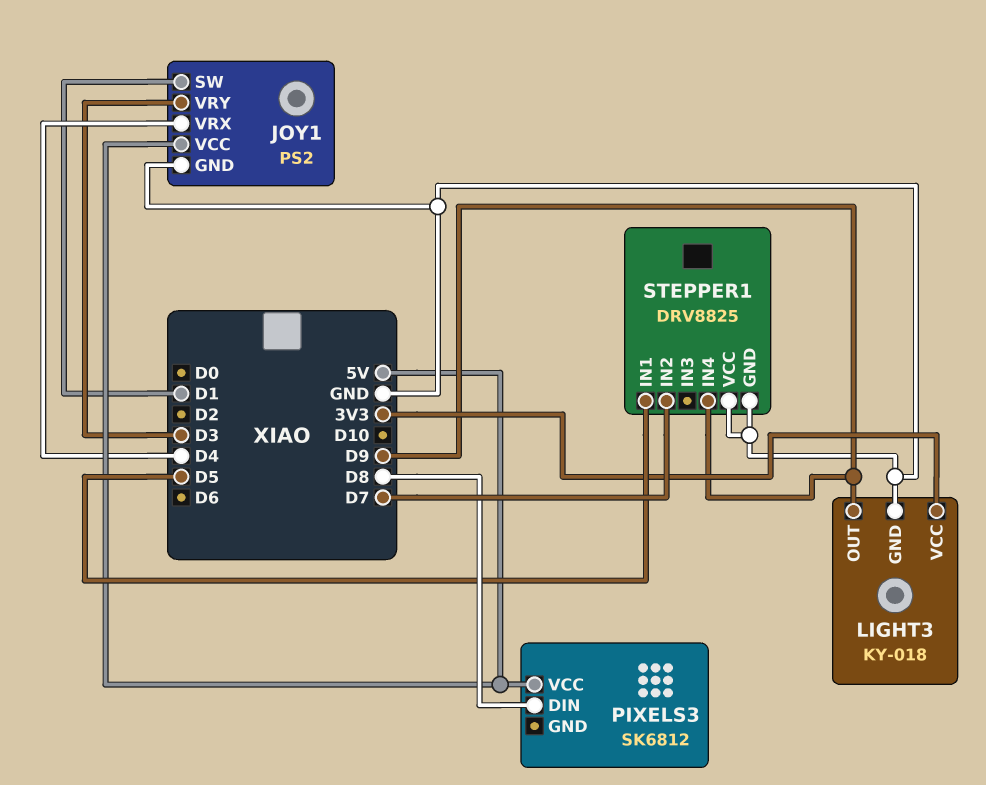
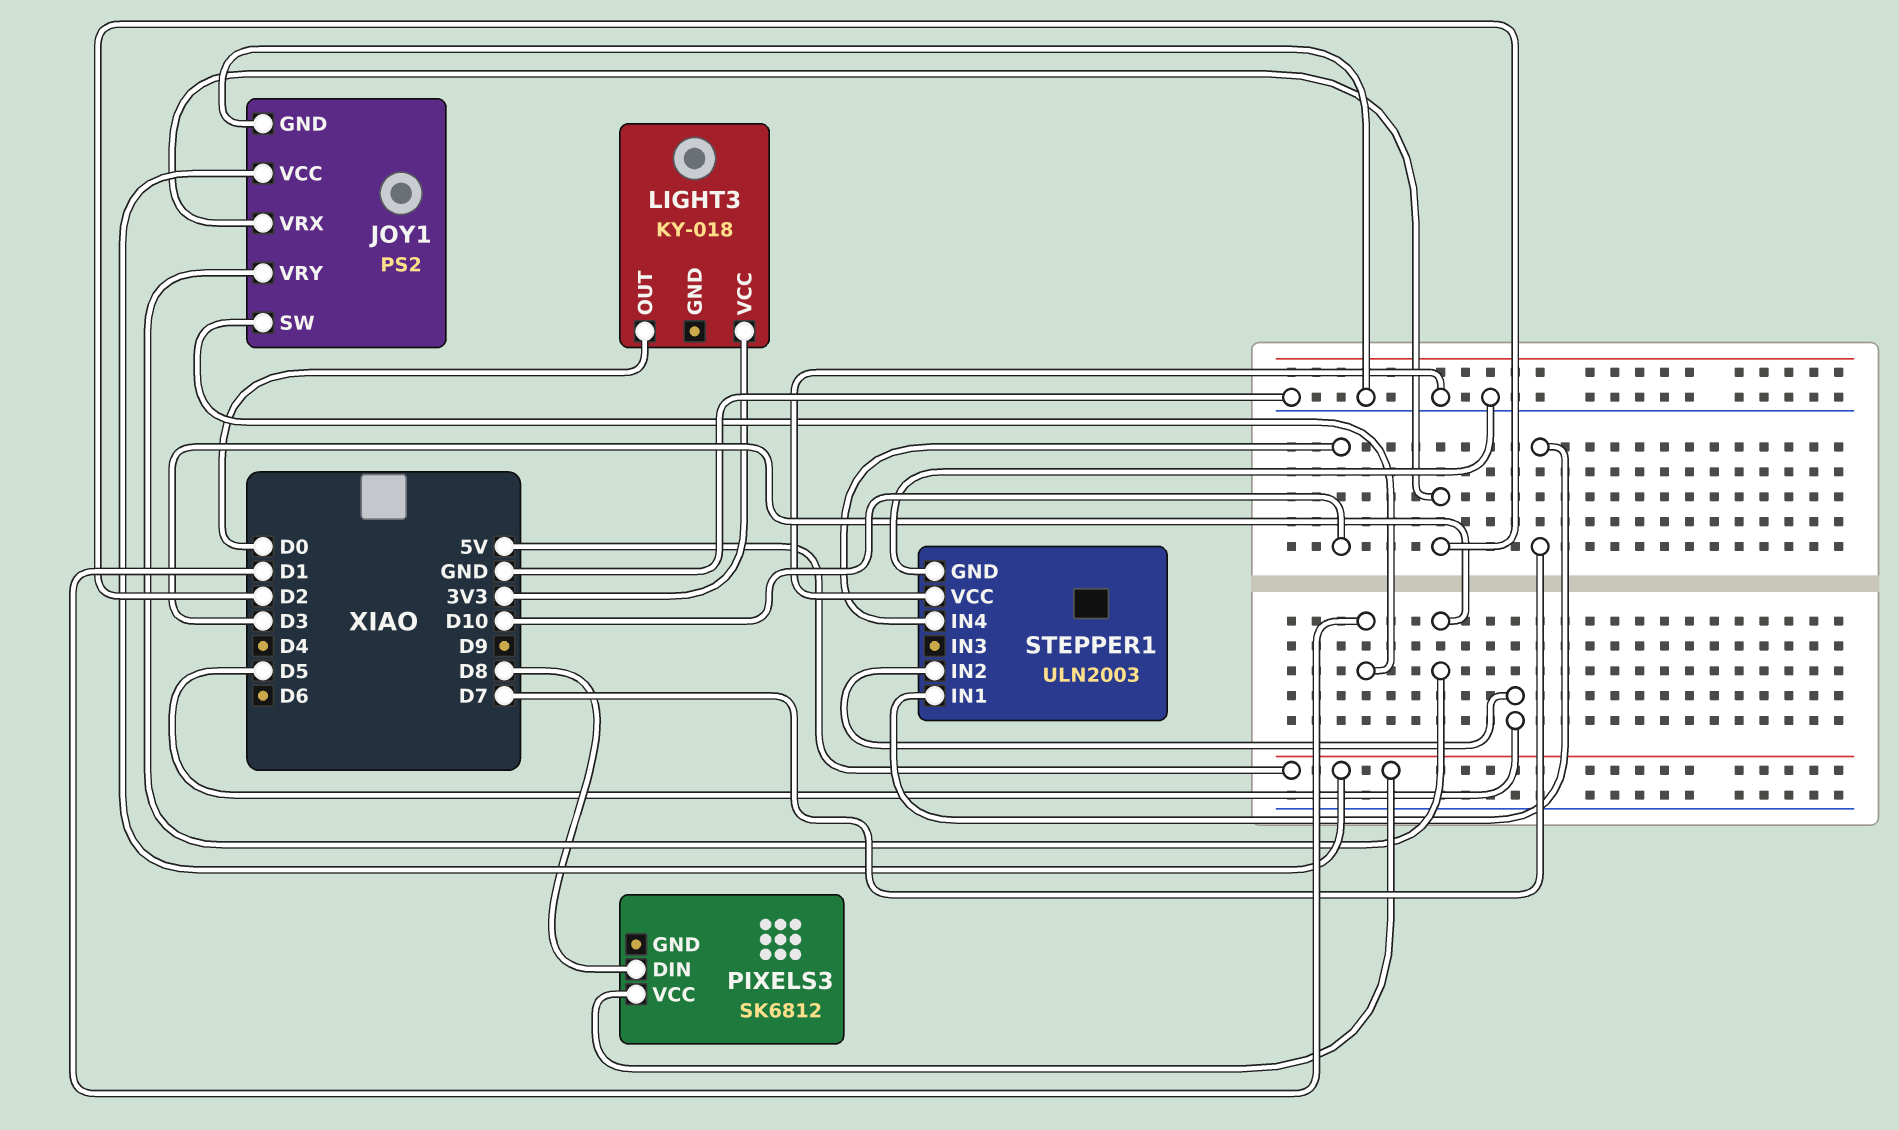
JOY1 pin VRX: D4 -> D2
LIGHT3 pin GND: GND -> none
LIGHT3 pin OUT: D9 -> D0
STEPPER1: DRV8825 -> ULN2003
STEPPER1 pin IN1: D5 -> D7
STEPPER1 pin IN2: D7 -> D5
STEPPER1 pin IN4: D9 -> D10

